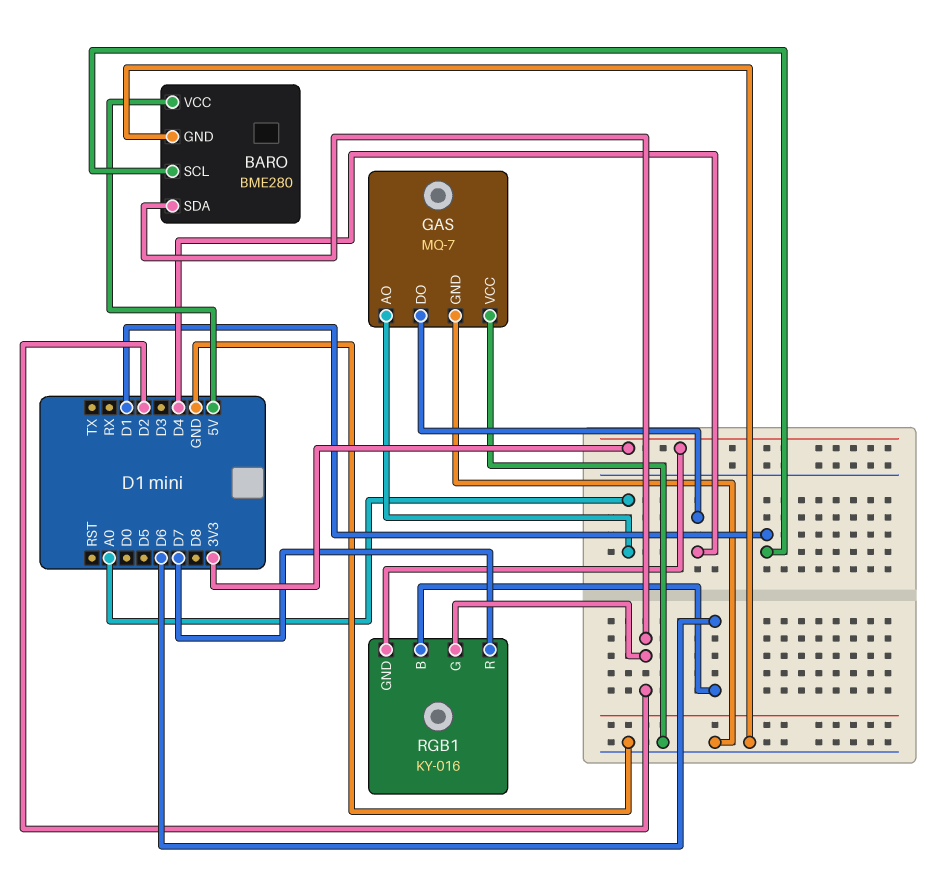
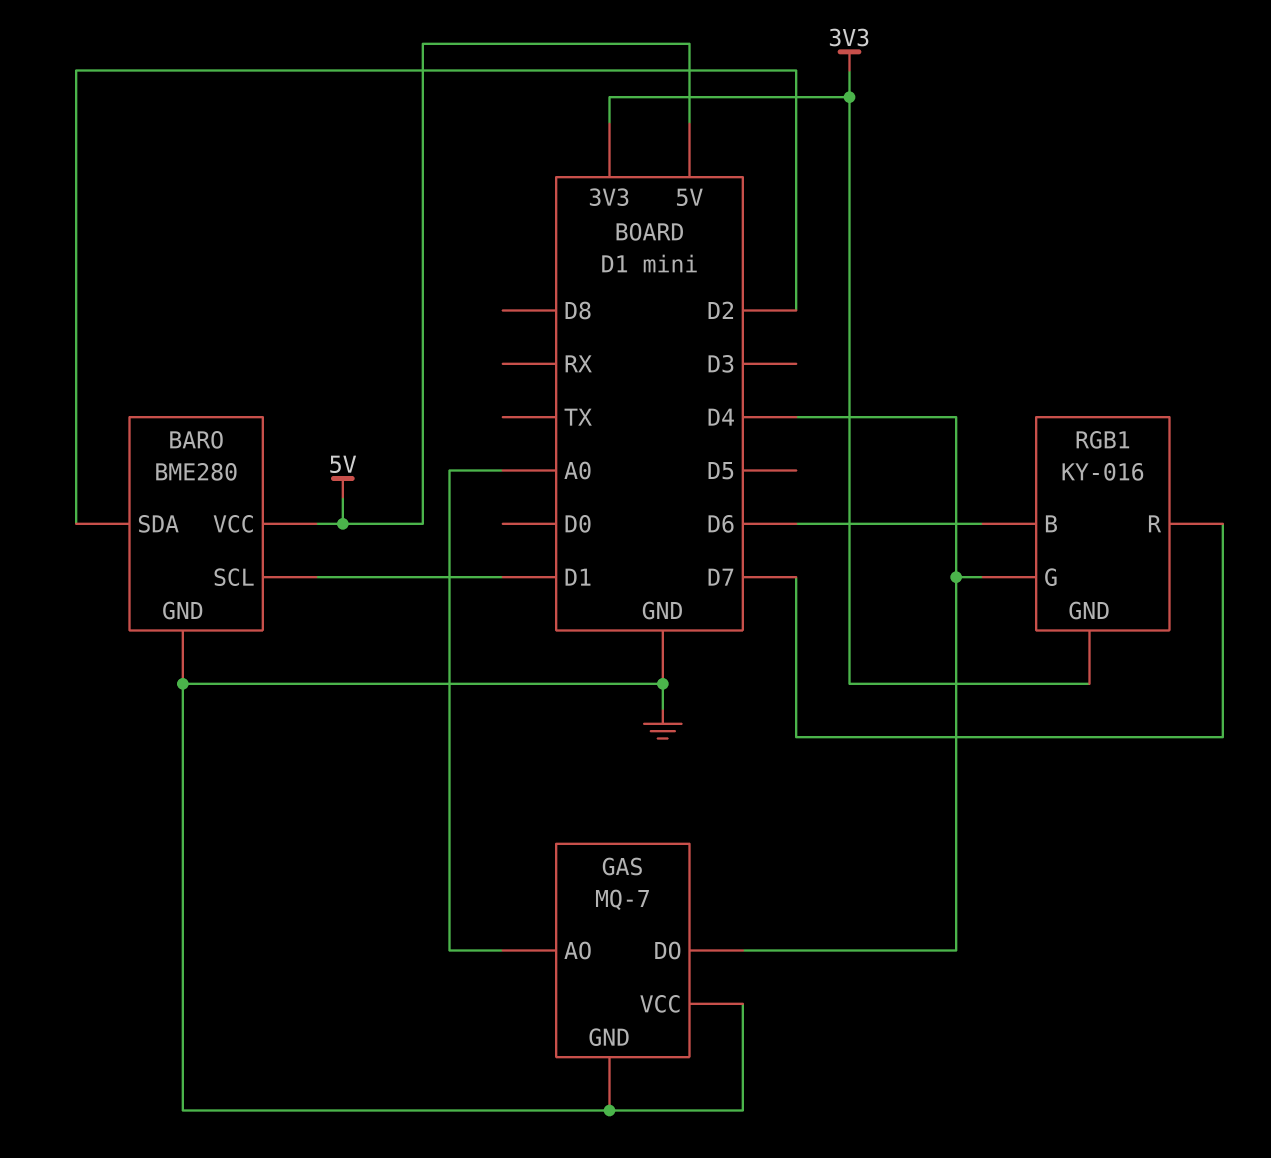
RGB1 pin G: D2 -> D4

